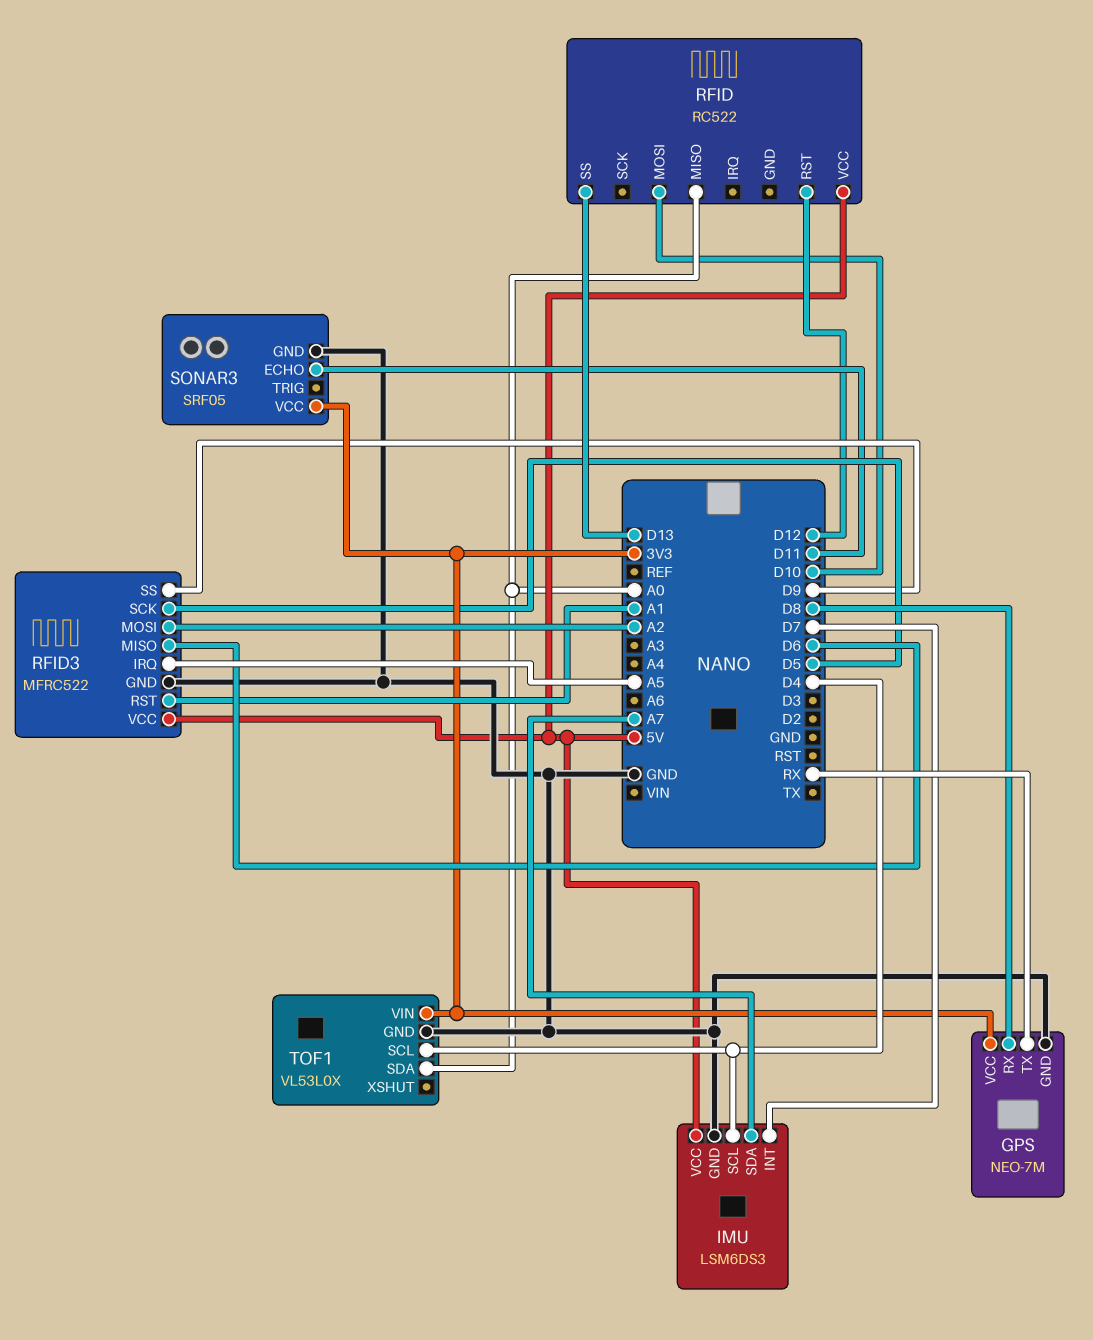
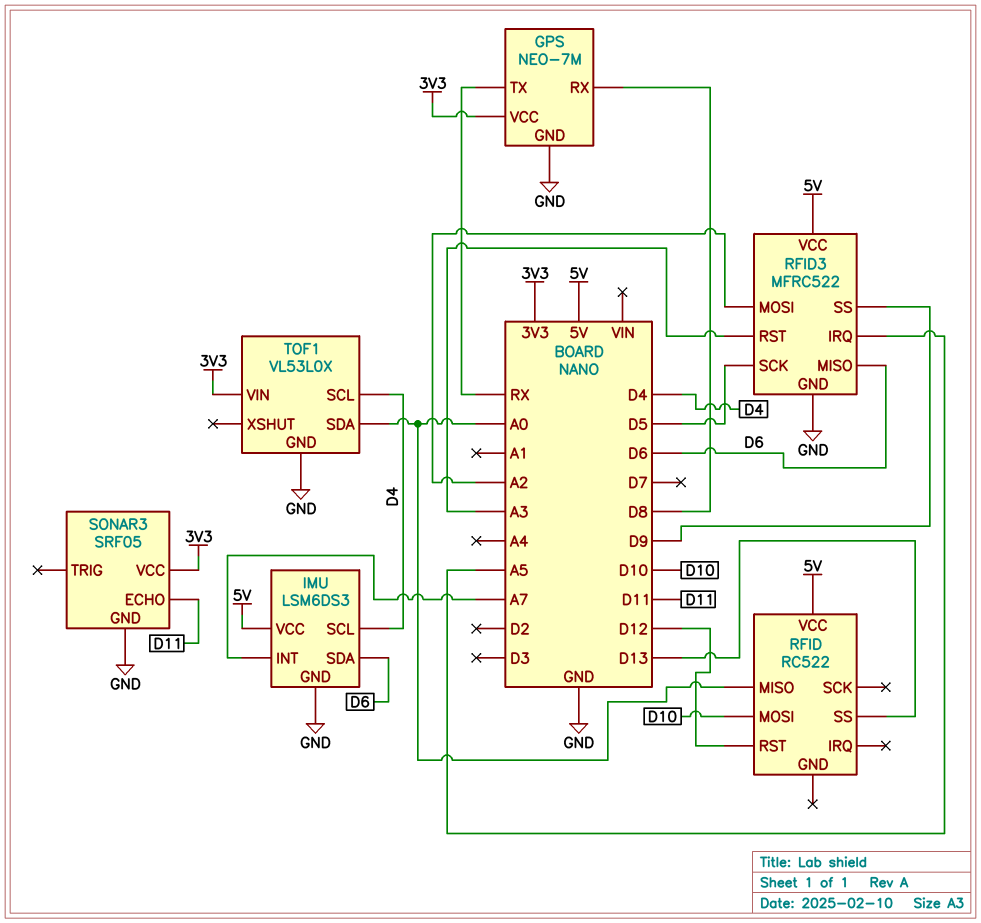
IMU pin INT: D7 -> A7
IMU pin SDA: A7 -> D6
RFID3 pin RST: A1 -> A3

